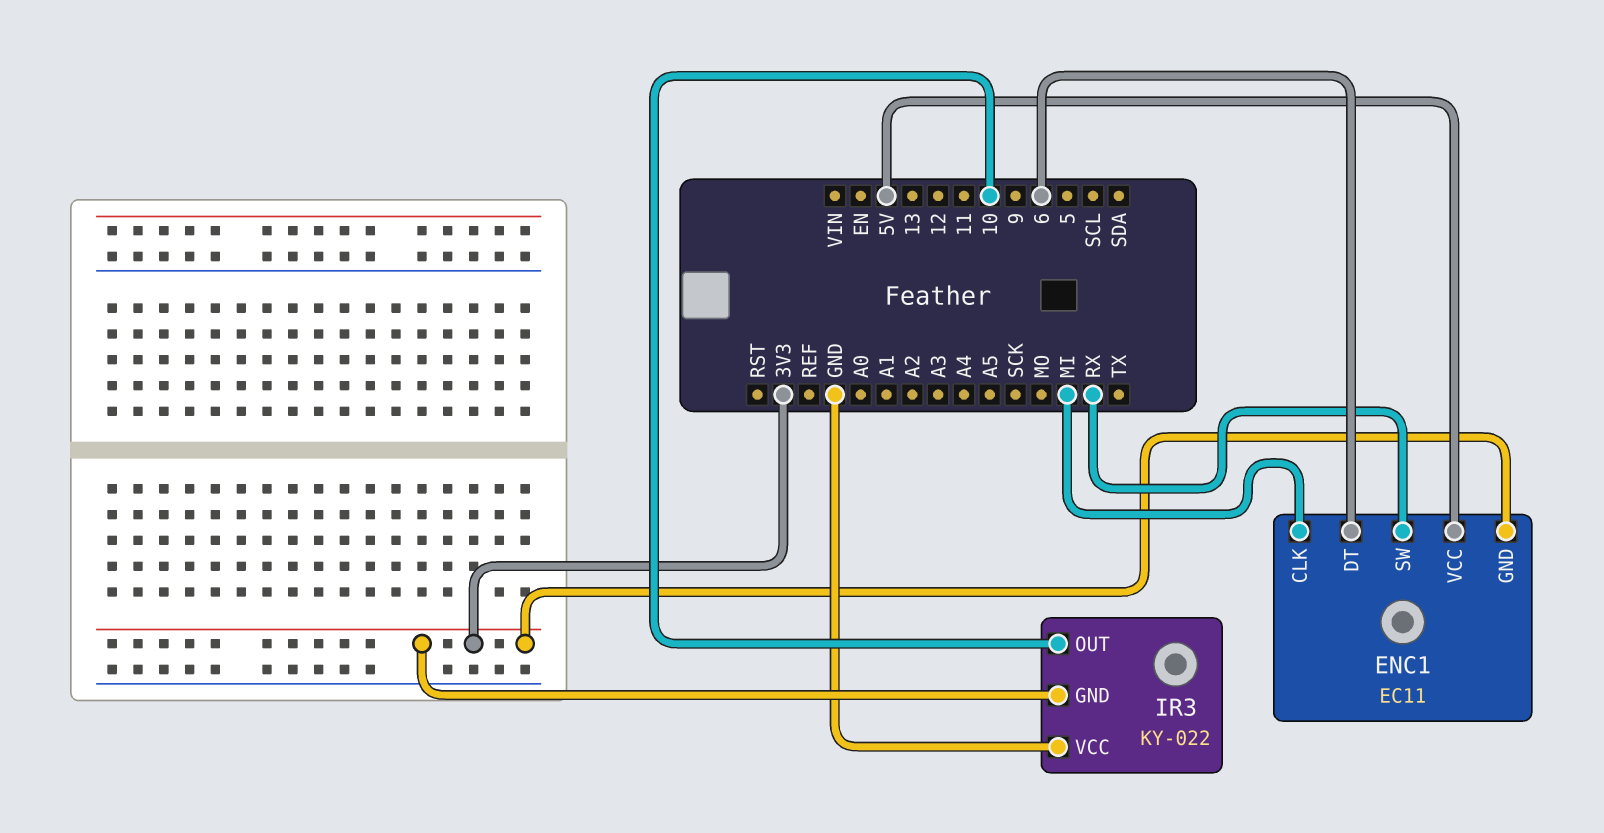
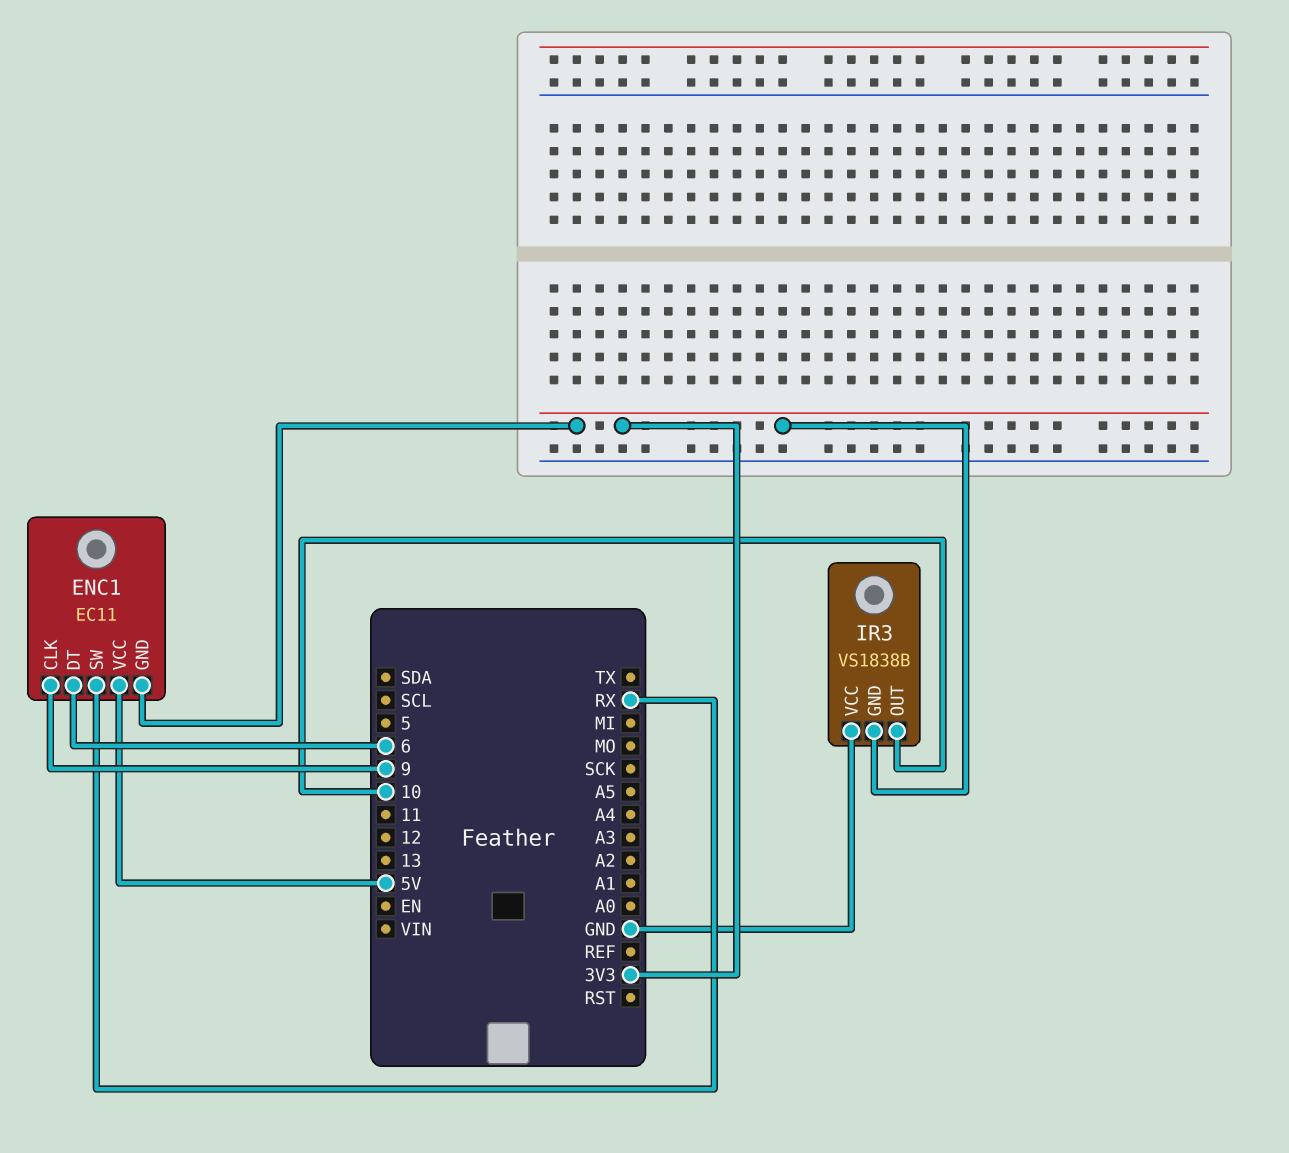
ENC1 pin CLK: MI -> 9
IR3: KY-022 -> VS1838B

